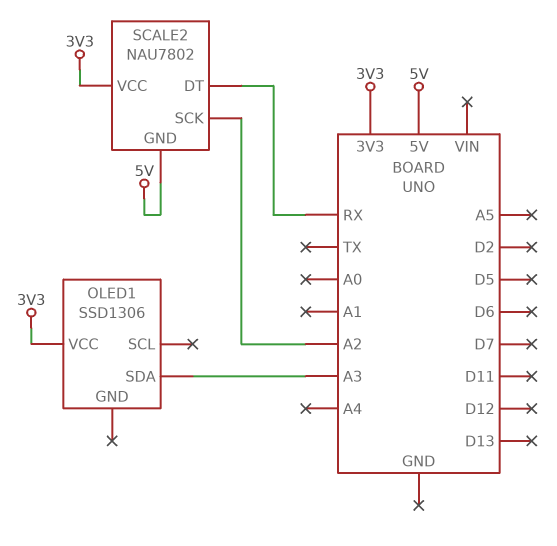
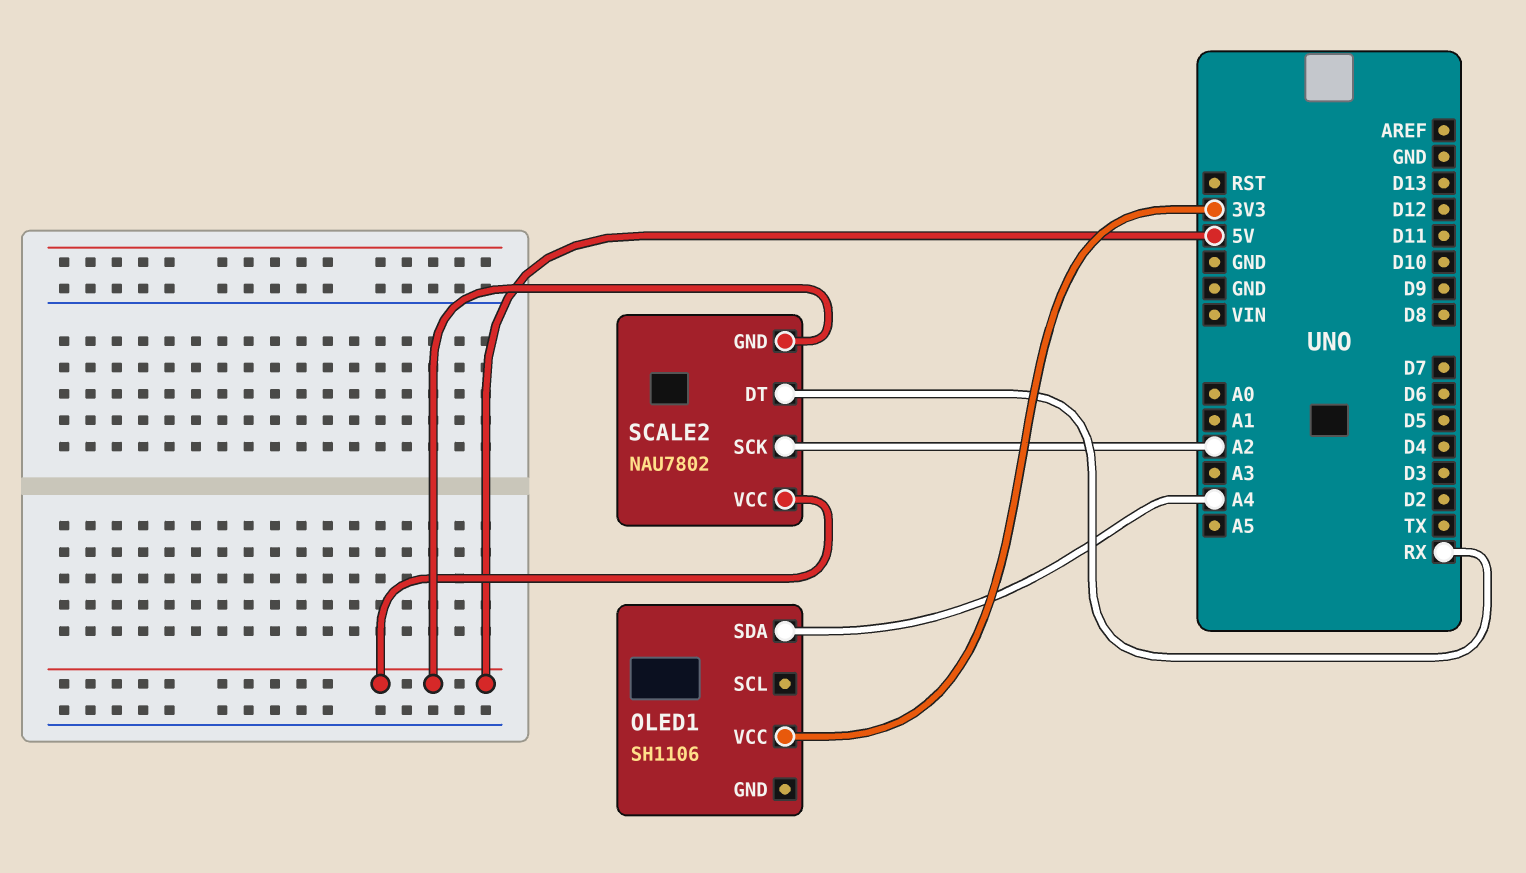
OLED1: SSD1306 -> SH1106
OLED1 pin SDA: A3 -> A4
SCALE2 pin VCC: 3V3 -> 5V

